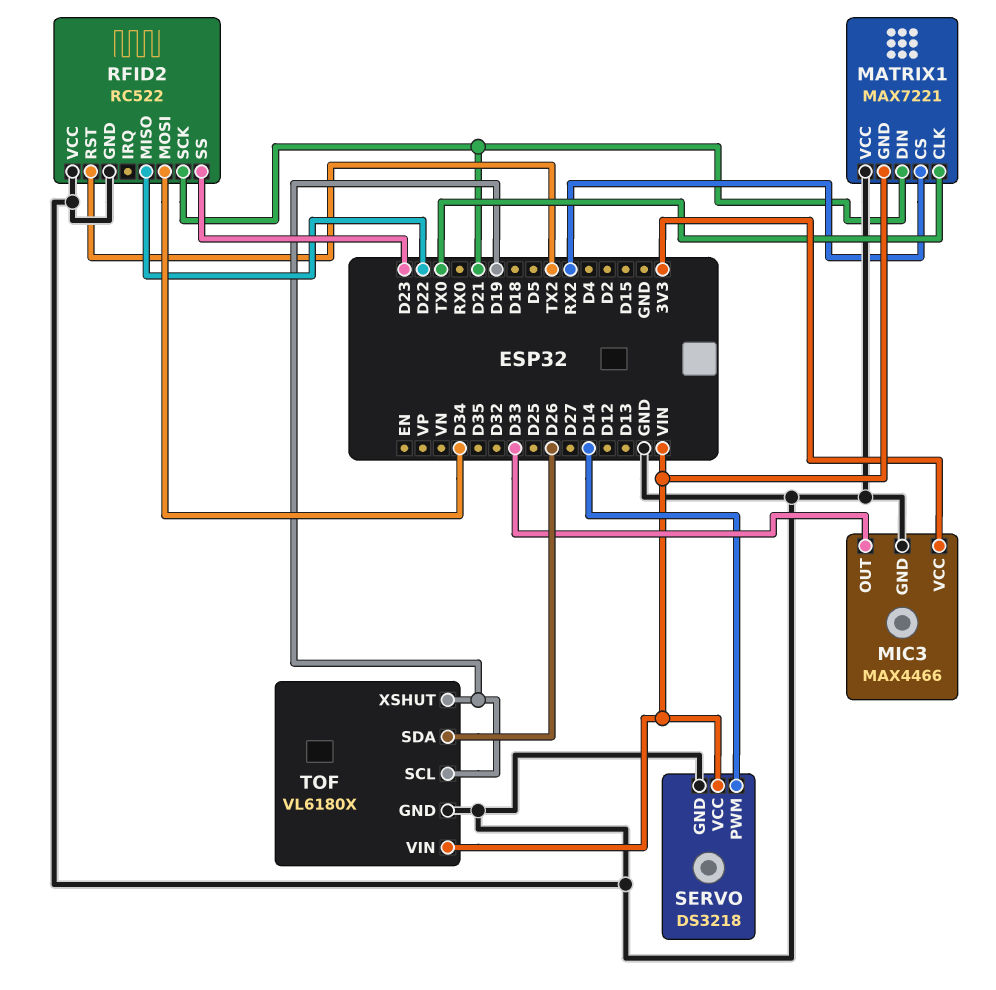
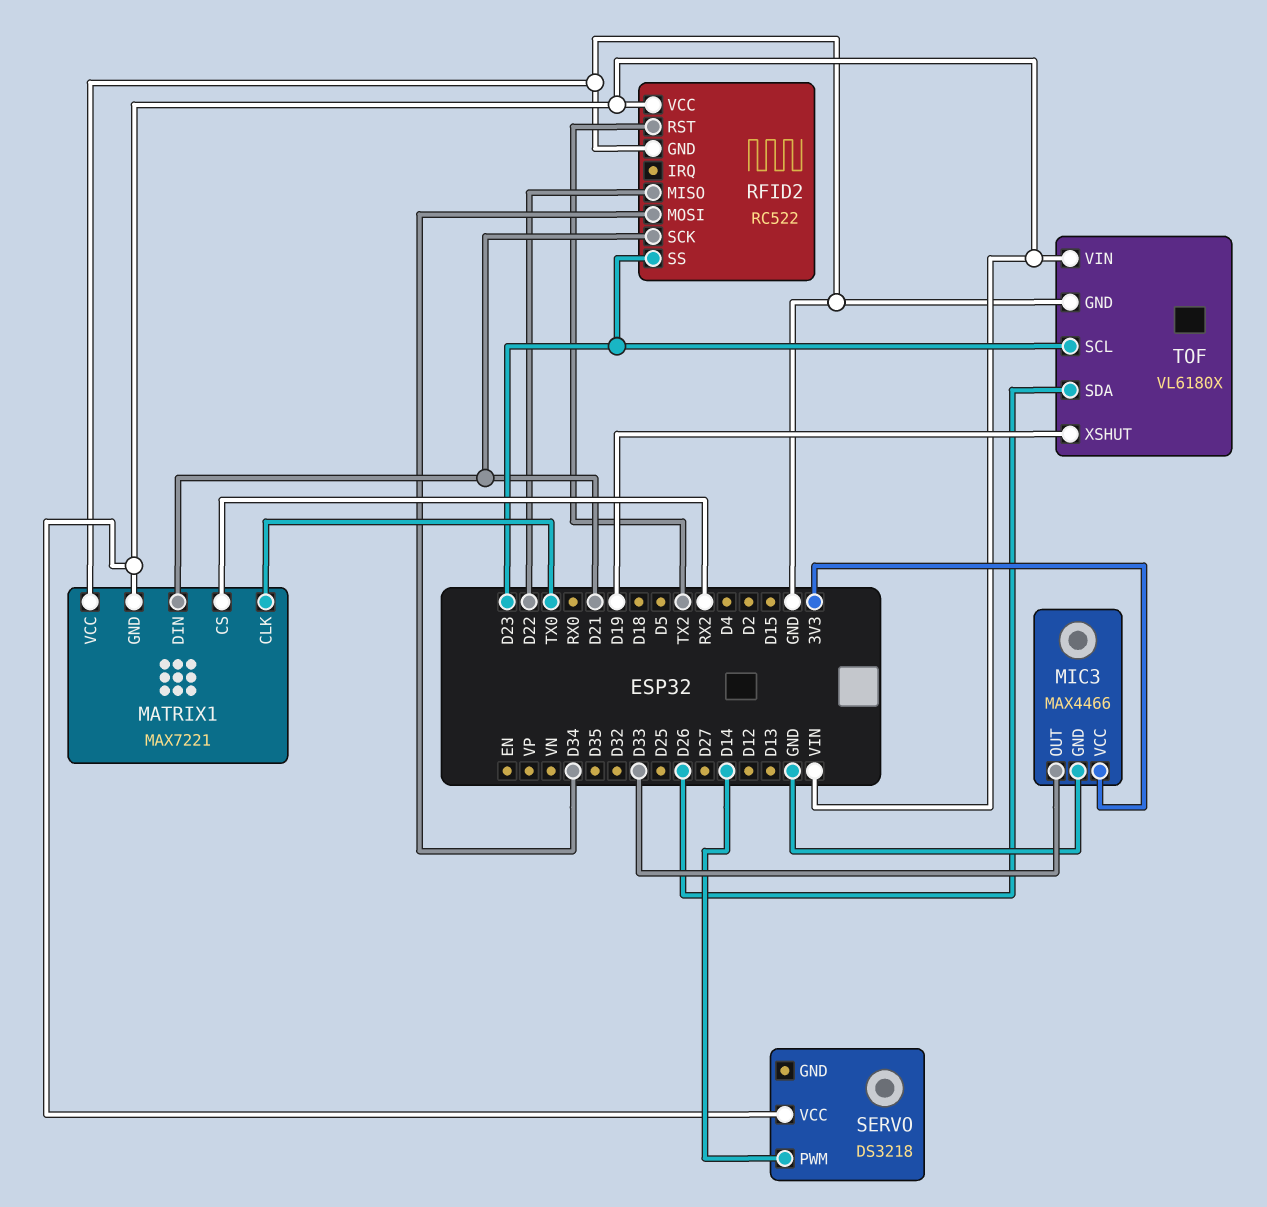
RFID2 pin VCC: GND -> VIN
SERVO pin GND: GND -> none
TOF pin SCL: D19 -> D23

